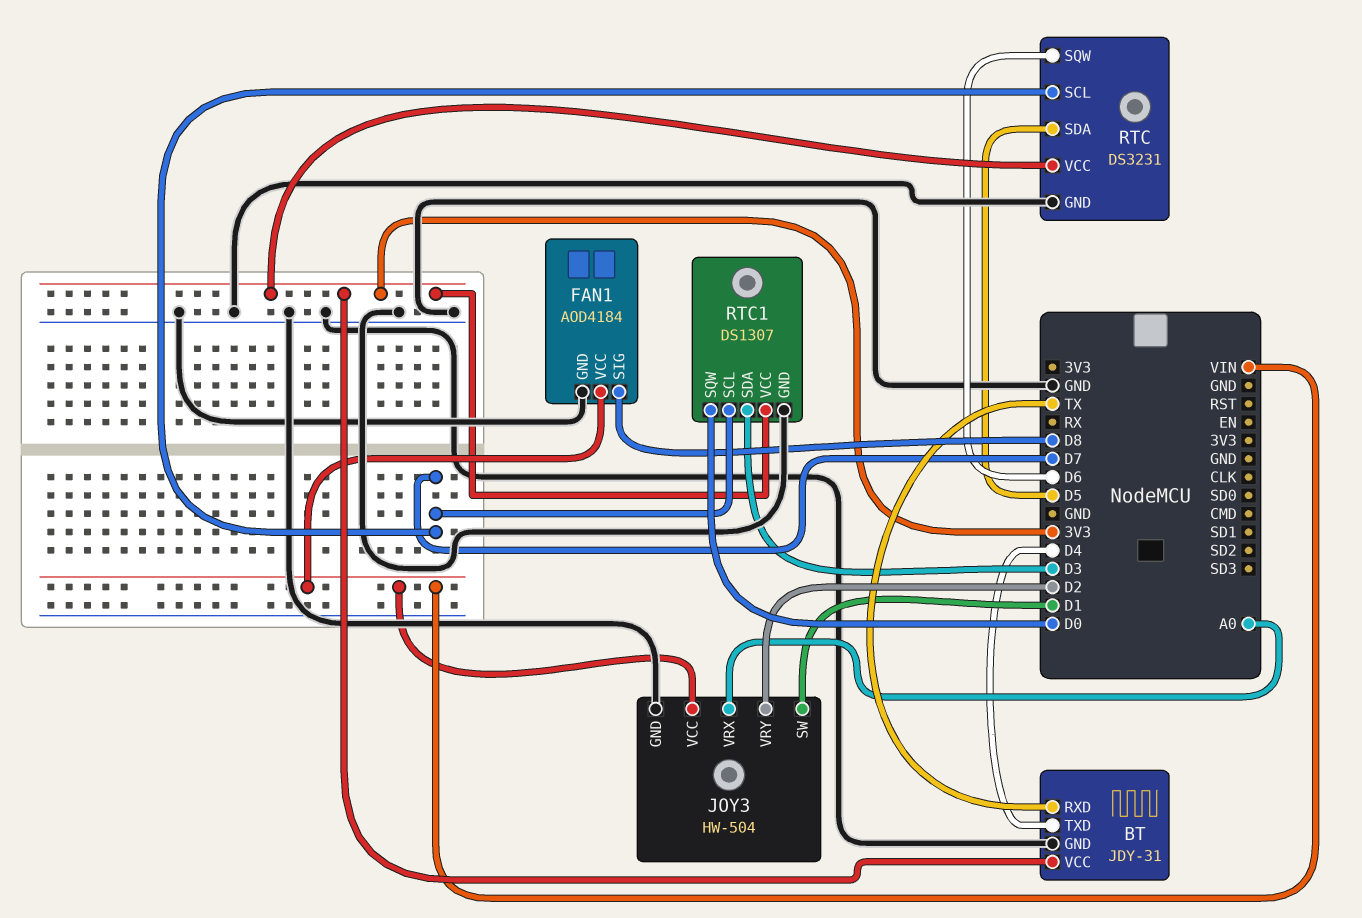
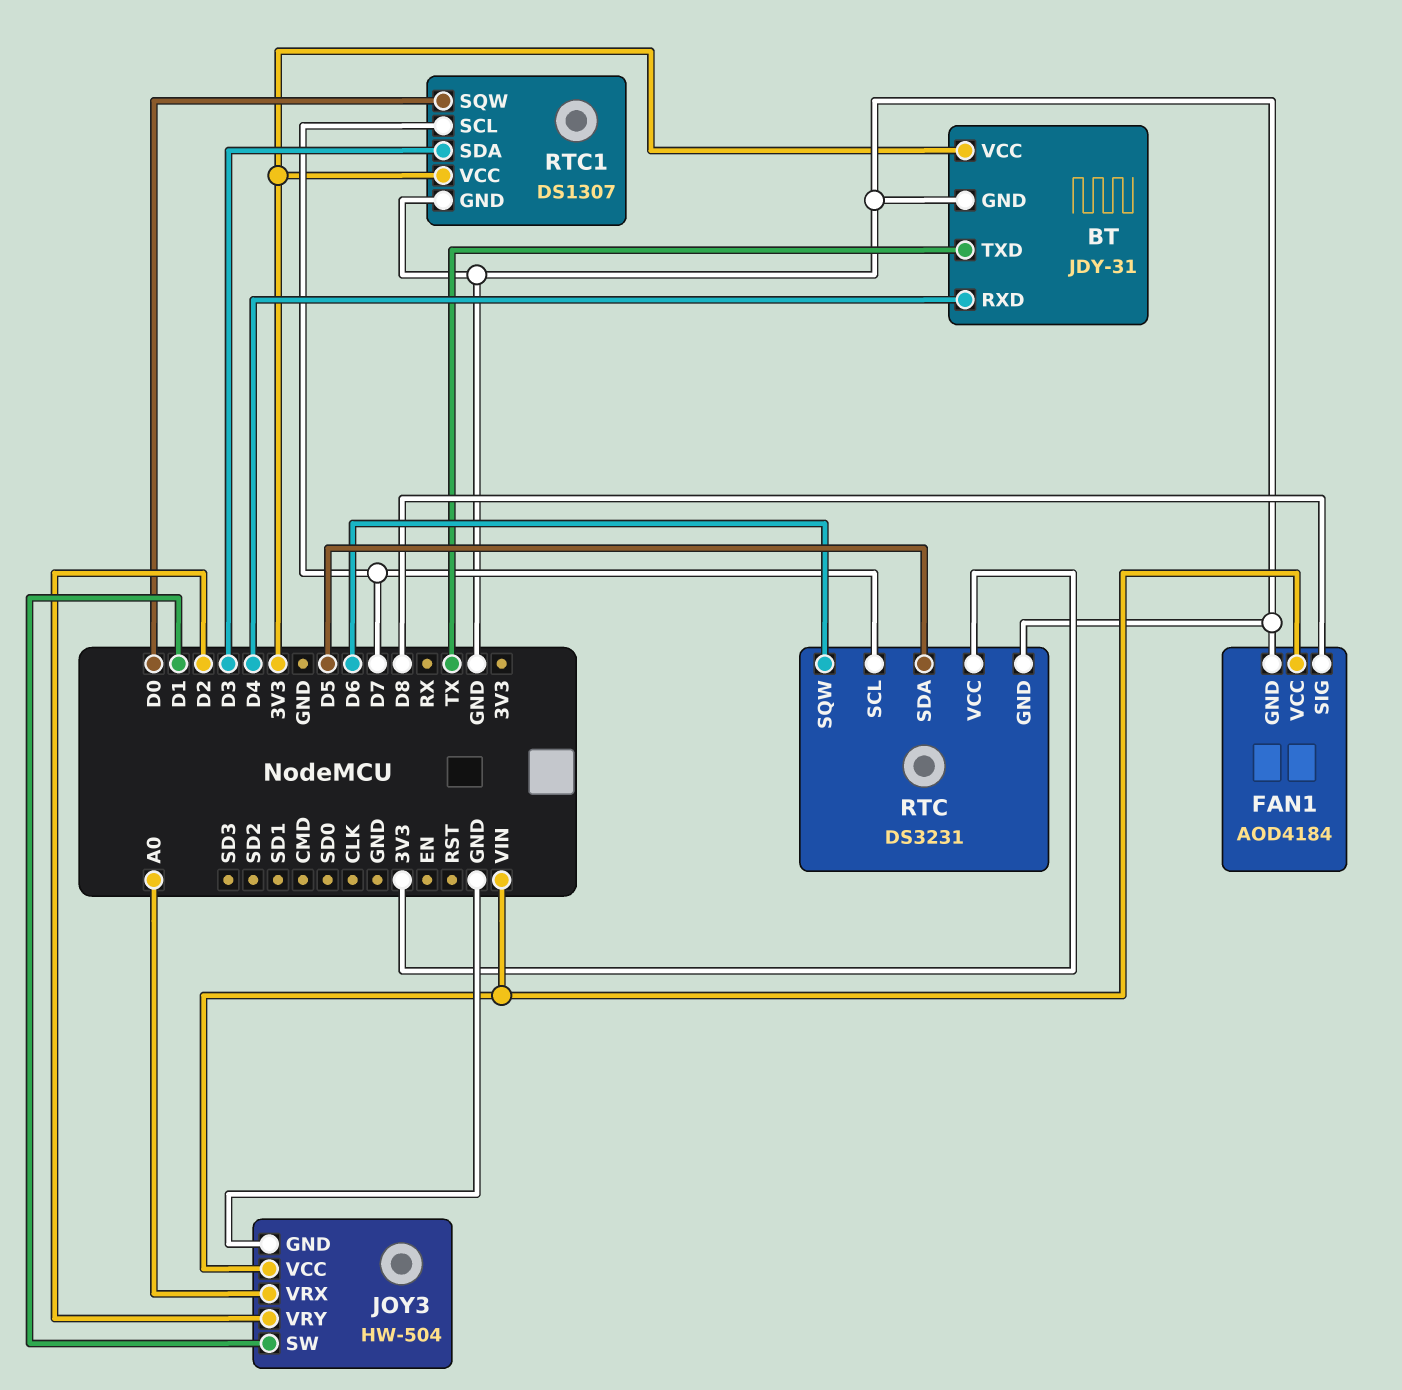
BT pin RXD: TX -> D4
BT pin TXD: D4 -> TX

